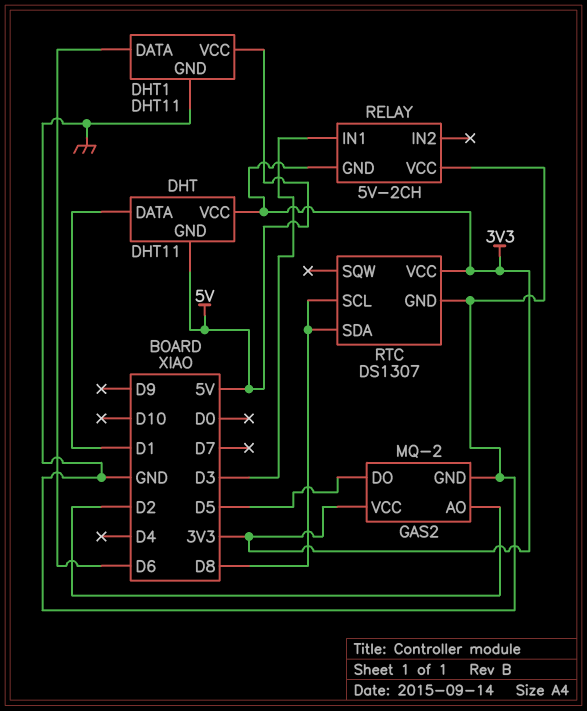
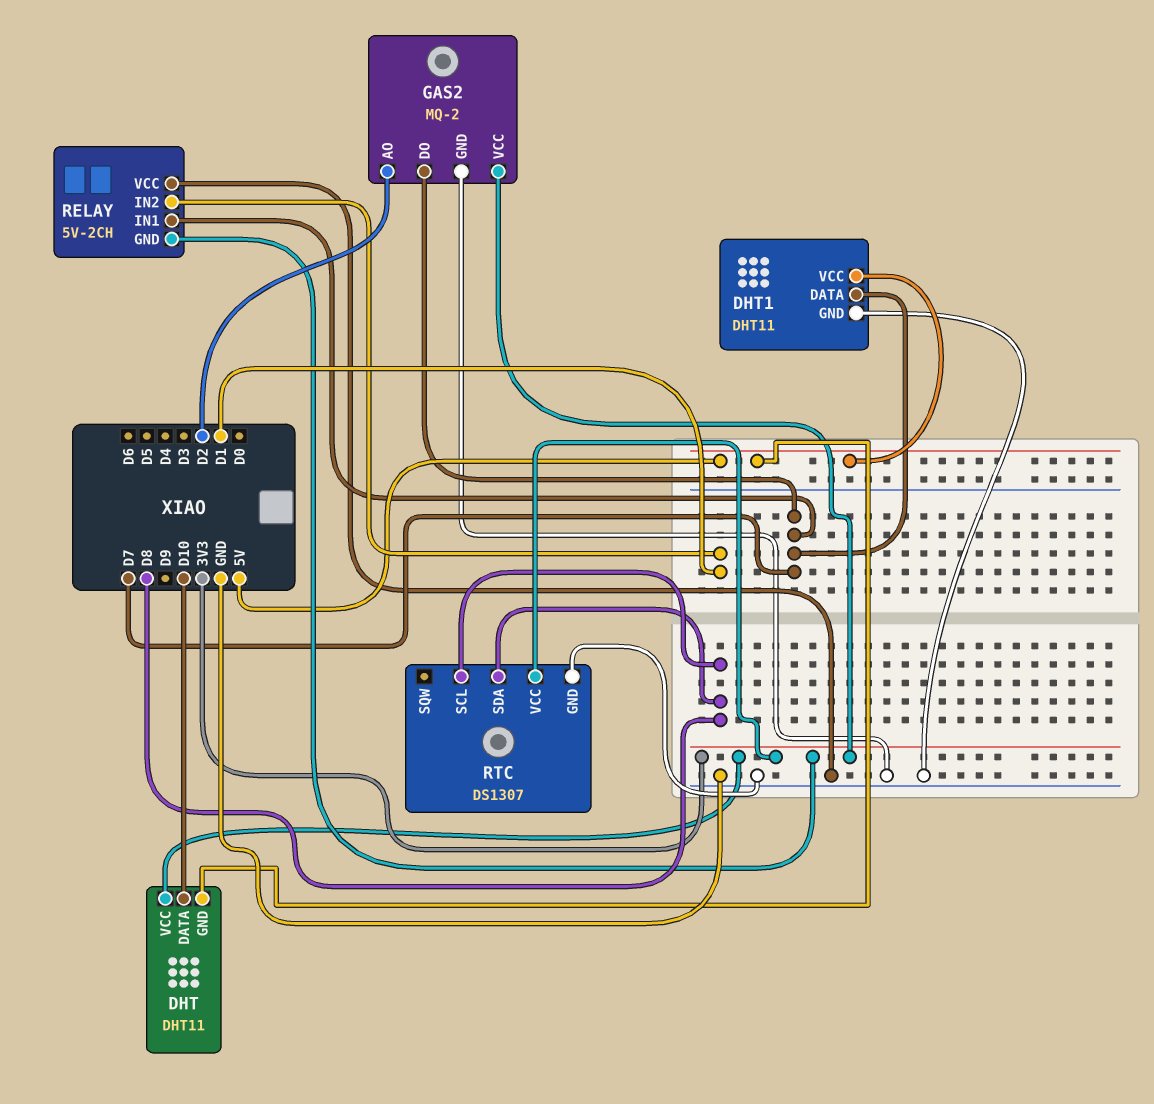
DHT pin DATA: D1 -> D10
DHT1 pin DATA: D6 -> D7
GAS2 pin DO: D5 -> D7
RELAY pin IN1: D3 -> D7
RELAY pin IN2: none -> D1

